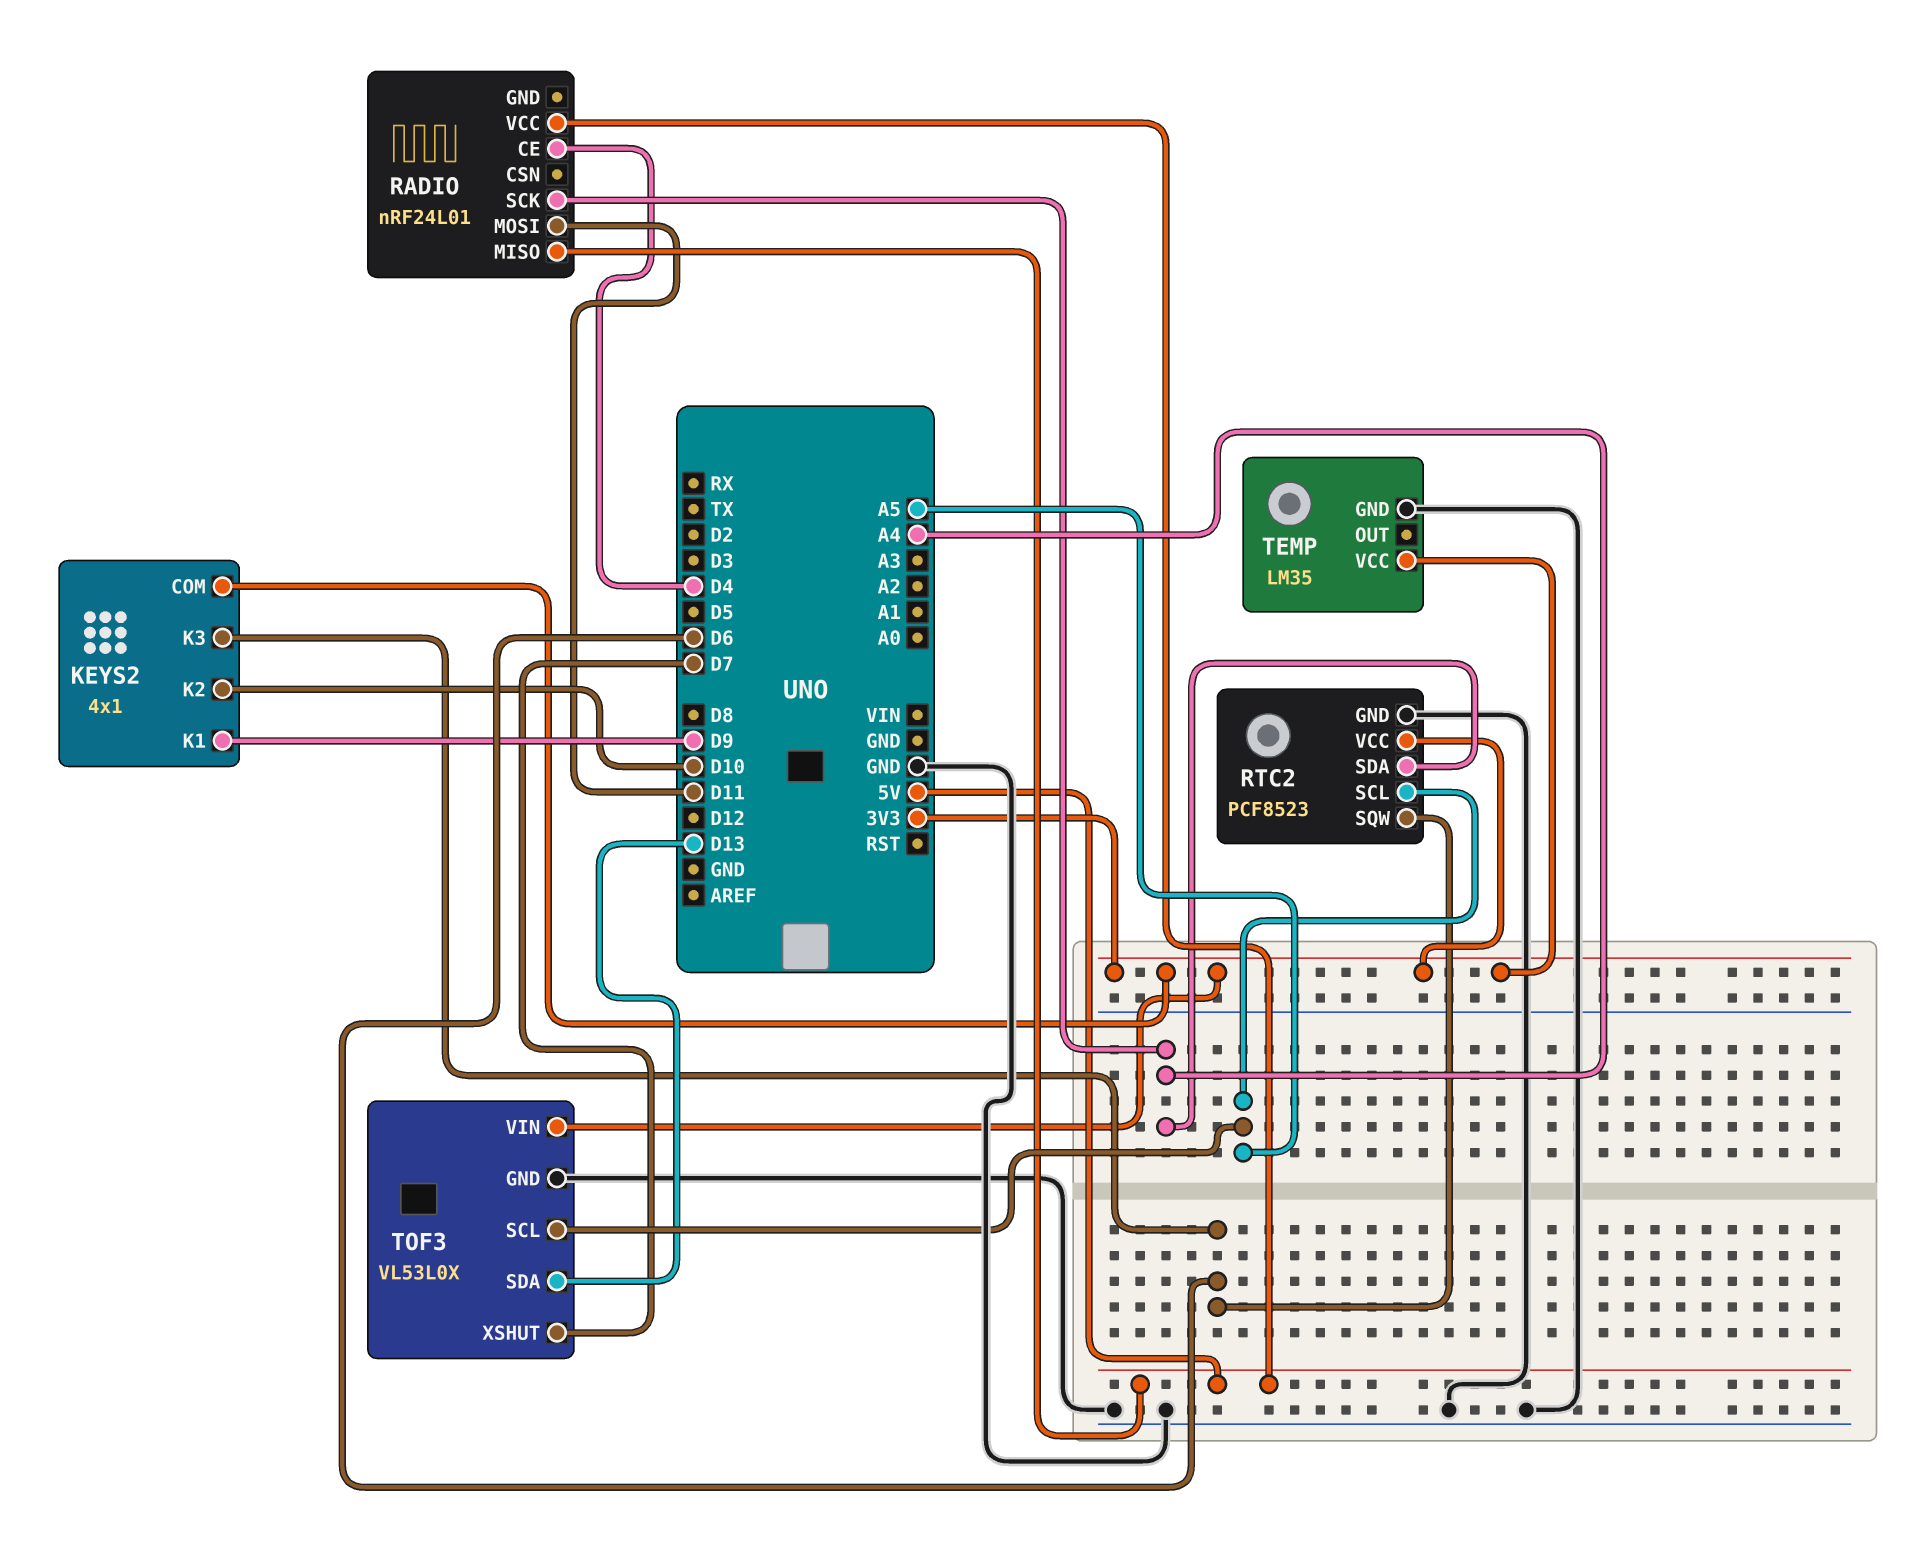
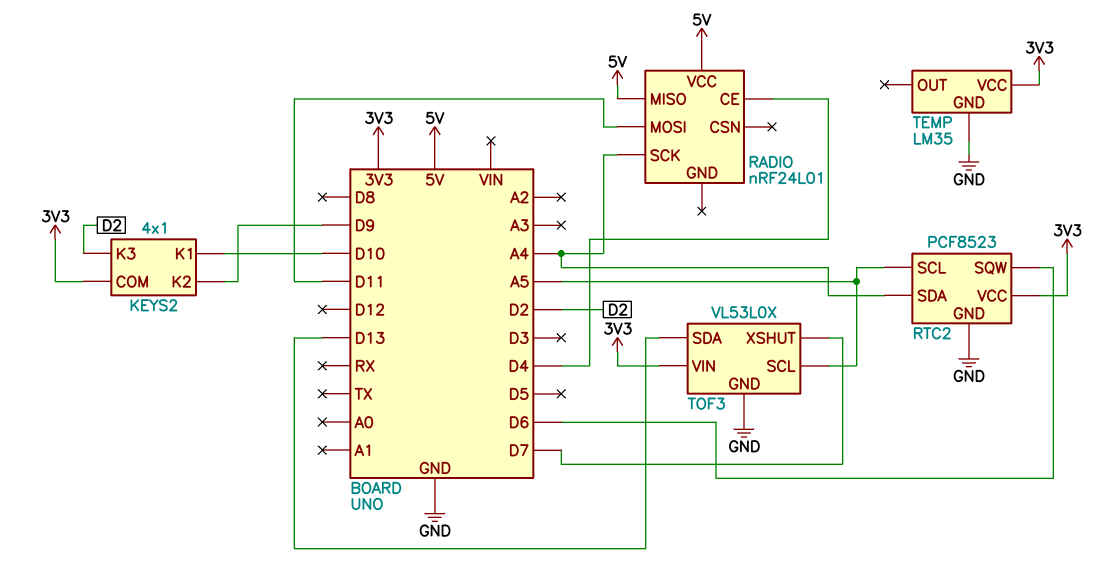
KEYS2 pin K1: D9 -> D10
KEYS2 pin K2: D10 -> D9
KEYS2 pin K3: D6 -> D2

